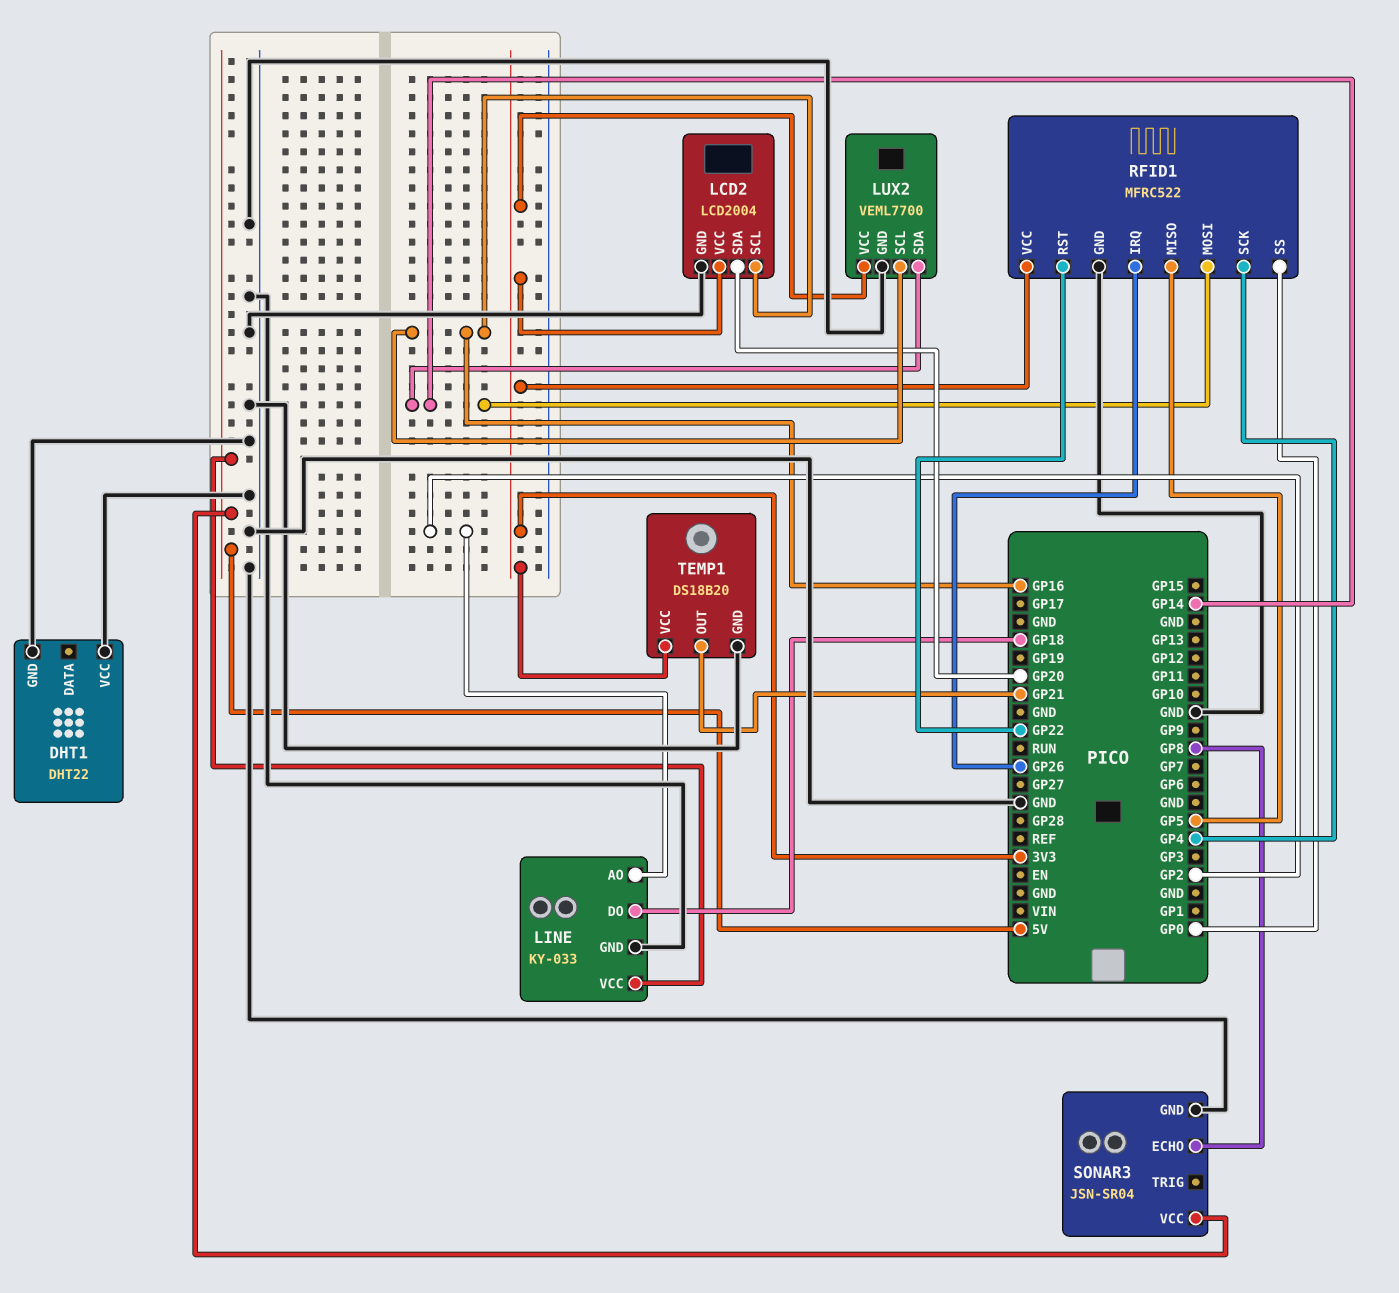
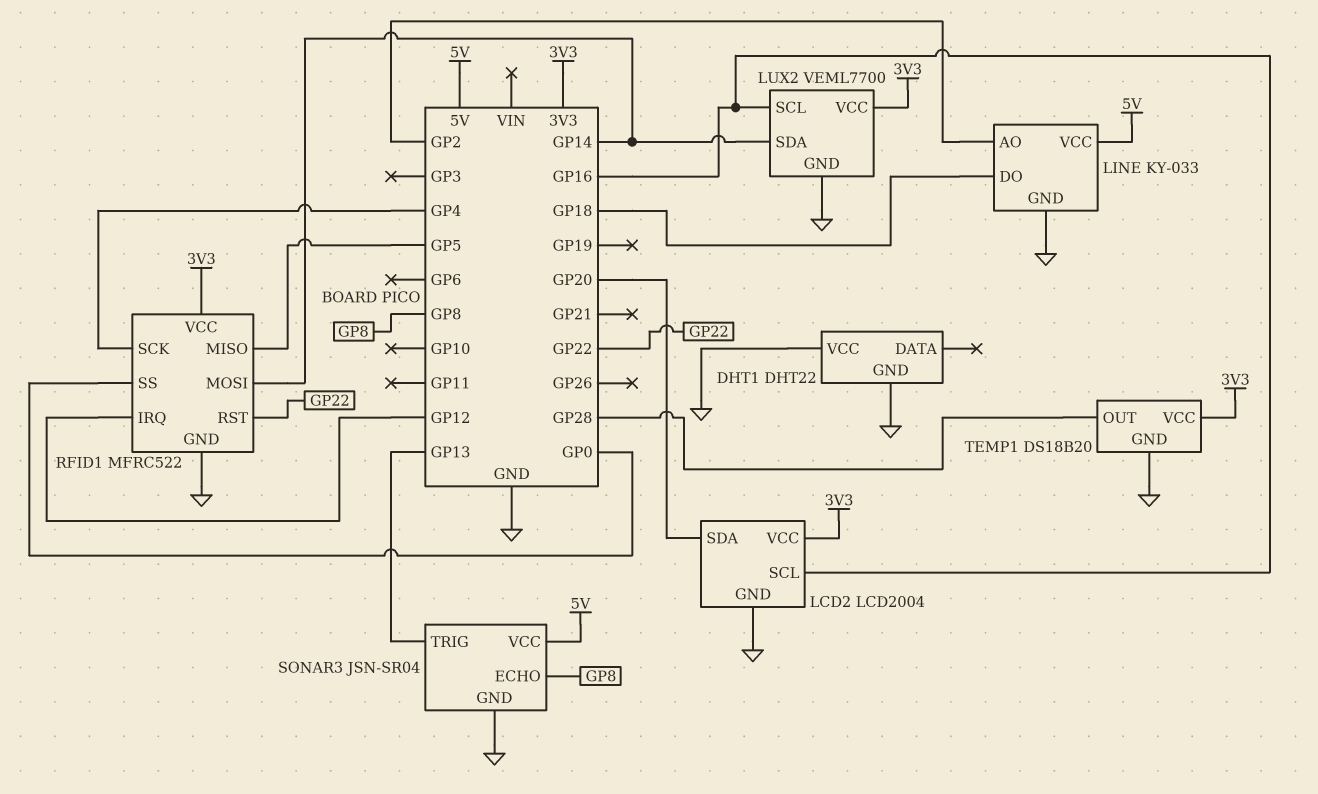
RFID1 pin IRQ: GP26 -> GP12
SONAR3 pin TRIG: none -> GP13
TEMP1 pin OUT: GP21 -> GP28

